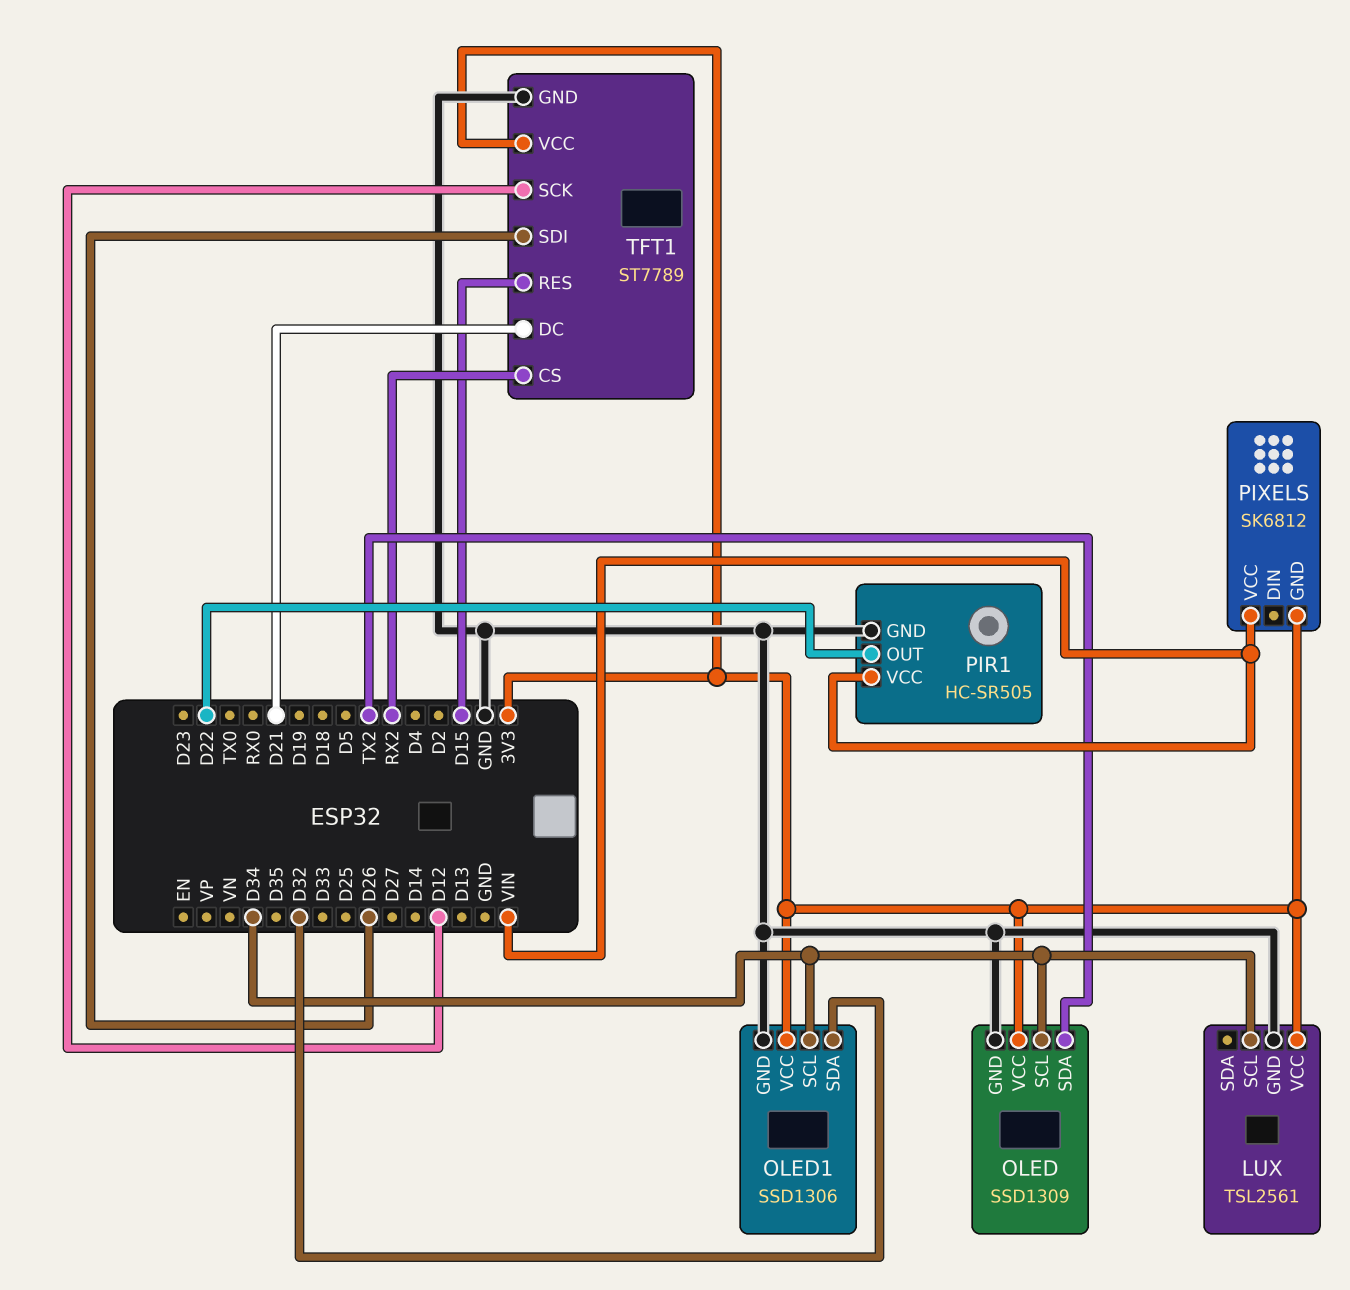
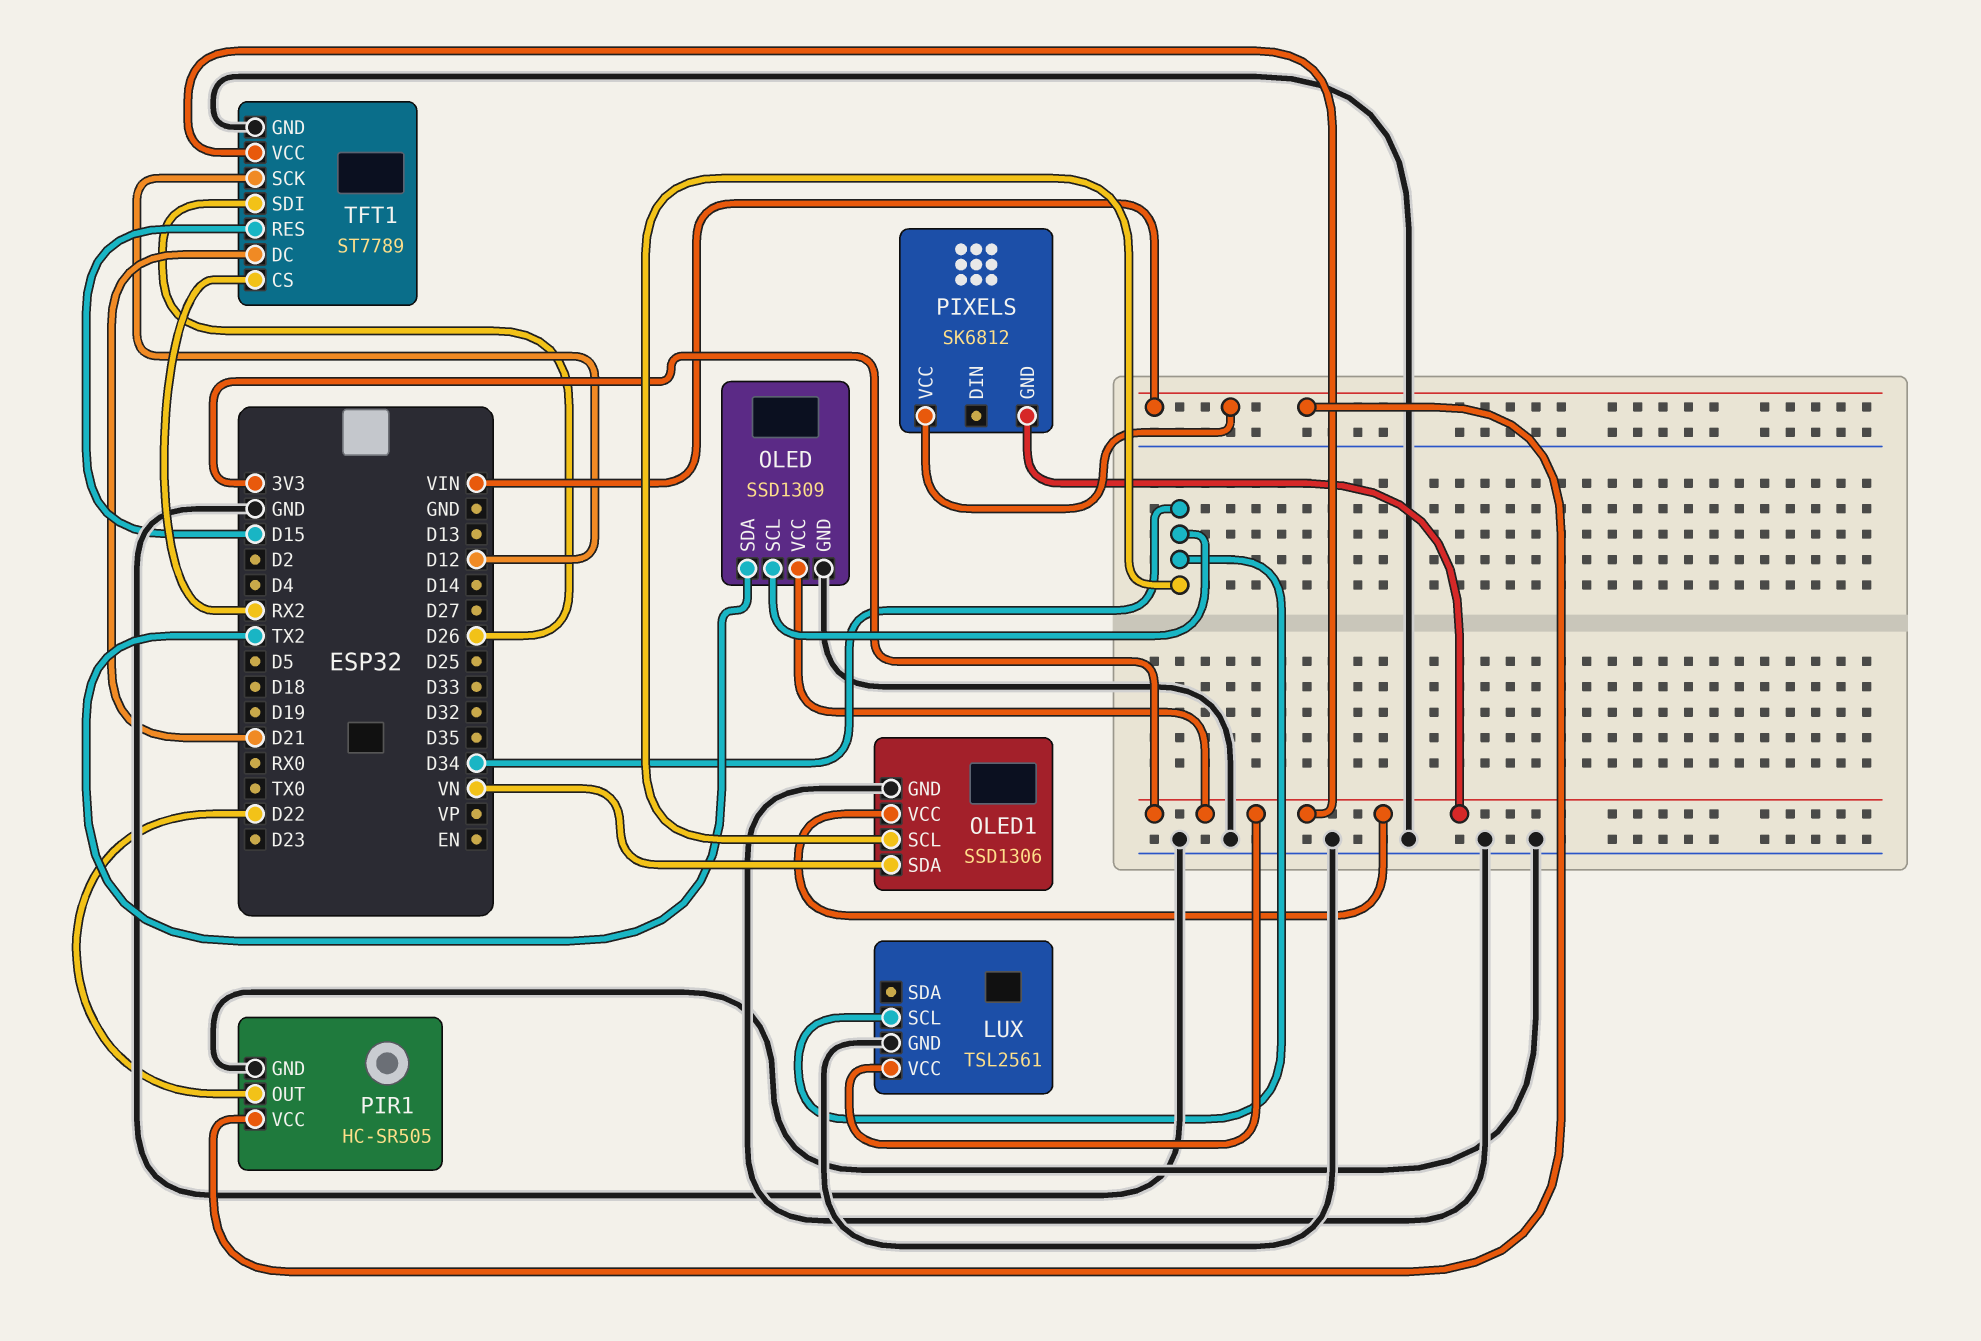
OLED1 pin SDA: D32 -> VN

